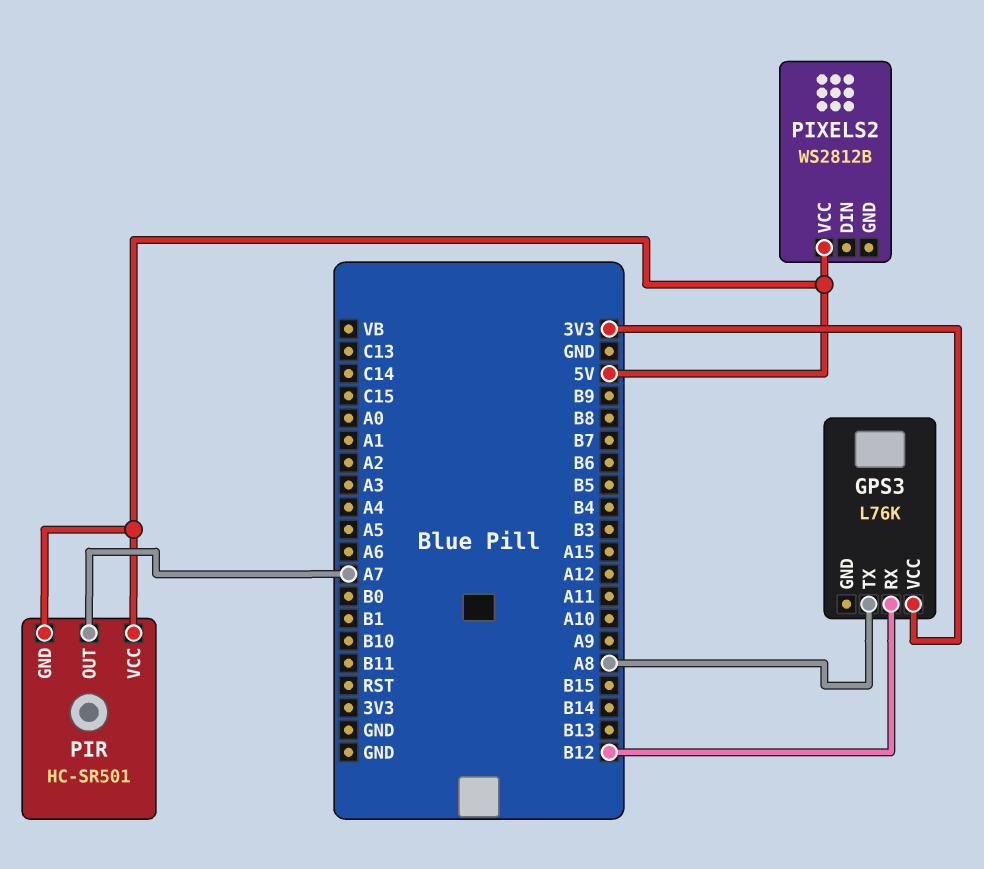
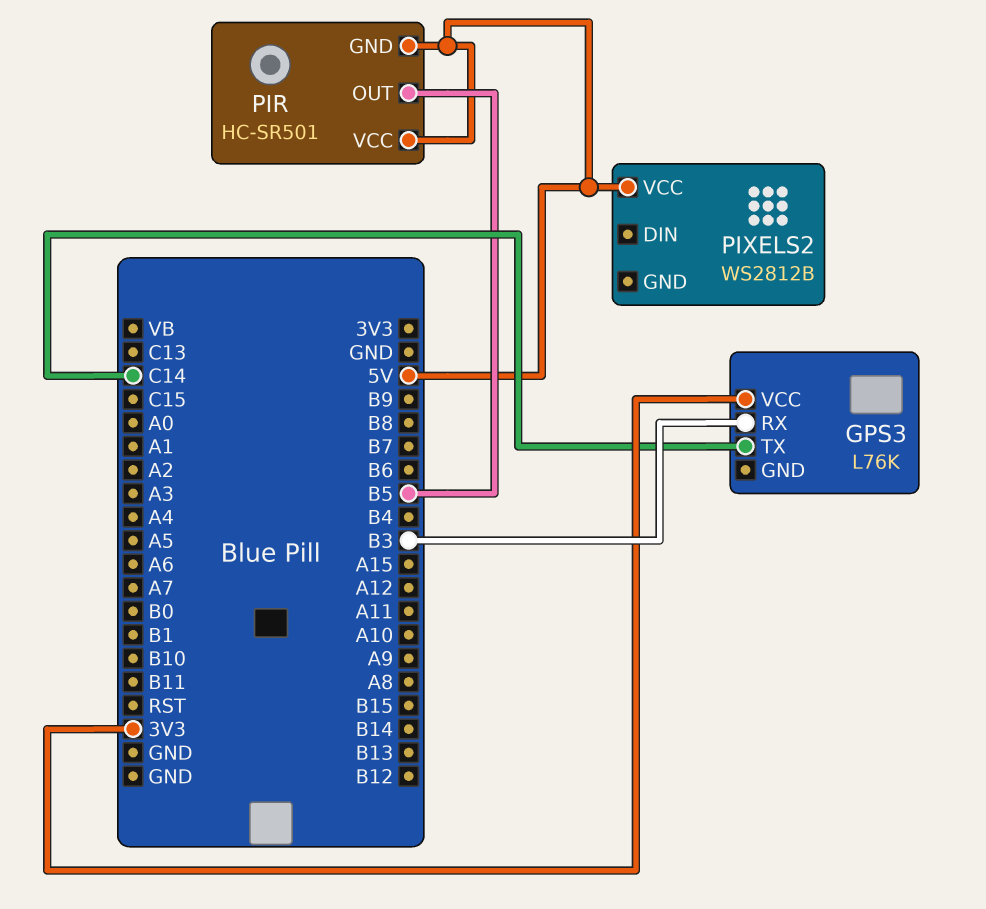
GPS3 pin RX: B12 -> B3
GPS3 pin TX: A8 -> C14
PIR pin OUT: A7 -> B5

